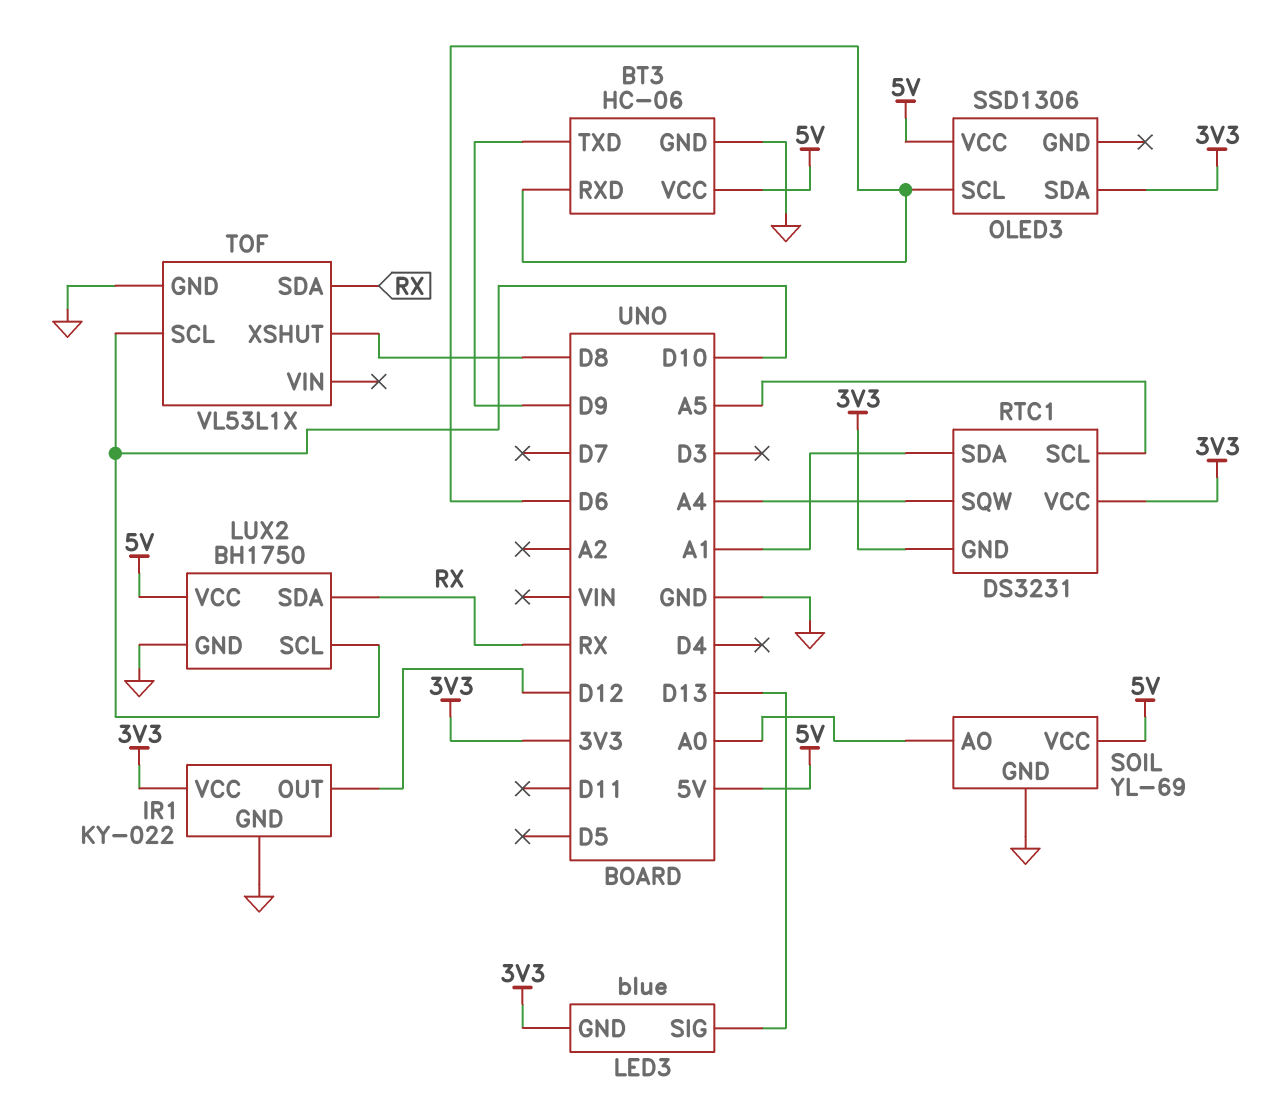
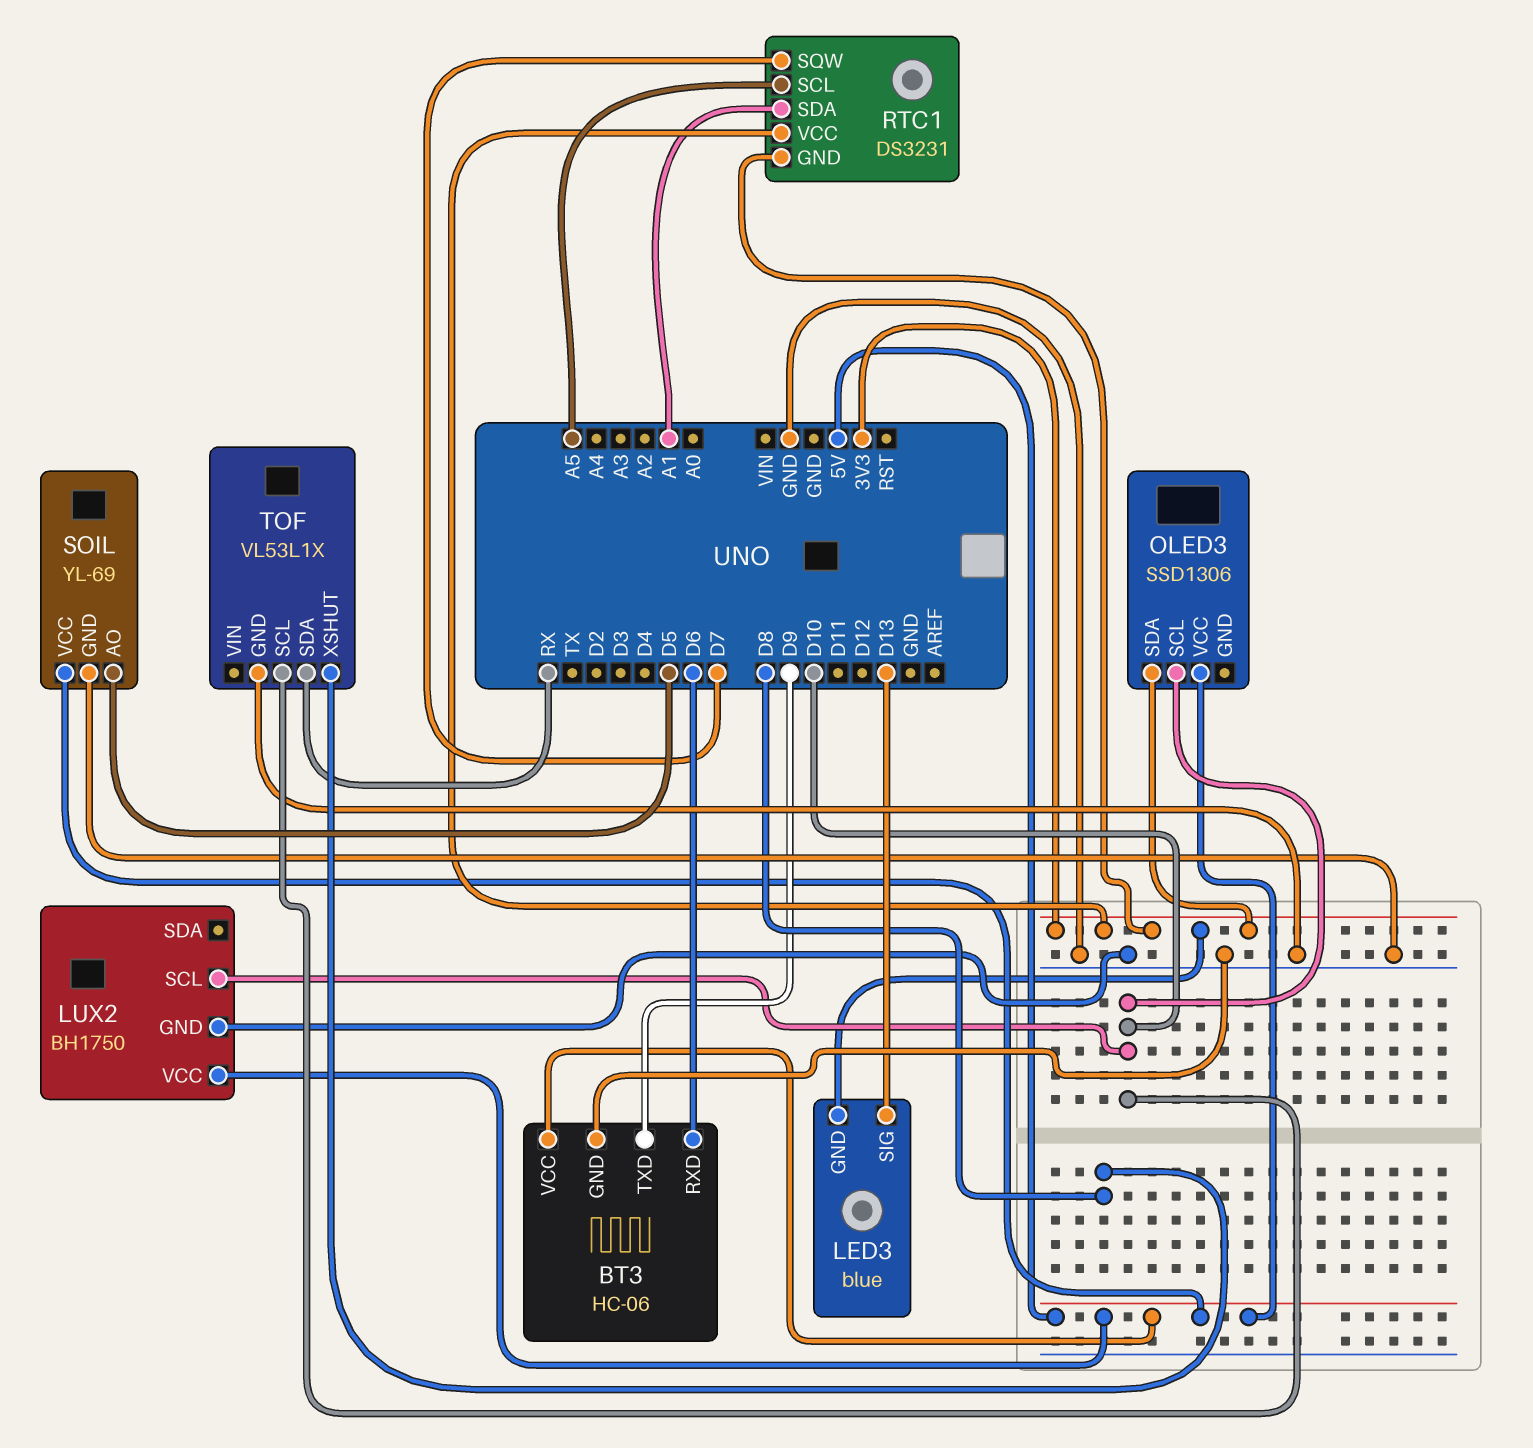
IR1: KY-022 -> none
IR1 pin GND: GND -> none
IR1 pin OUT: D12 -> none
IR1 pin VCC: 3V3 -> none
LUX2 pin SDA: RX -> none
OLED3 pin SCL: D6 -> D10
RTC1 pin SQW: A4 -> D7
SOIL pin AO: A0 -> D5

